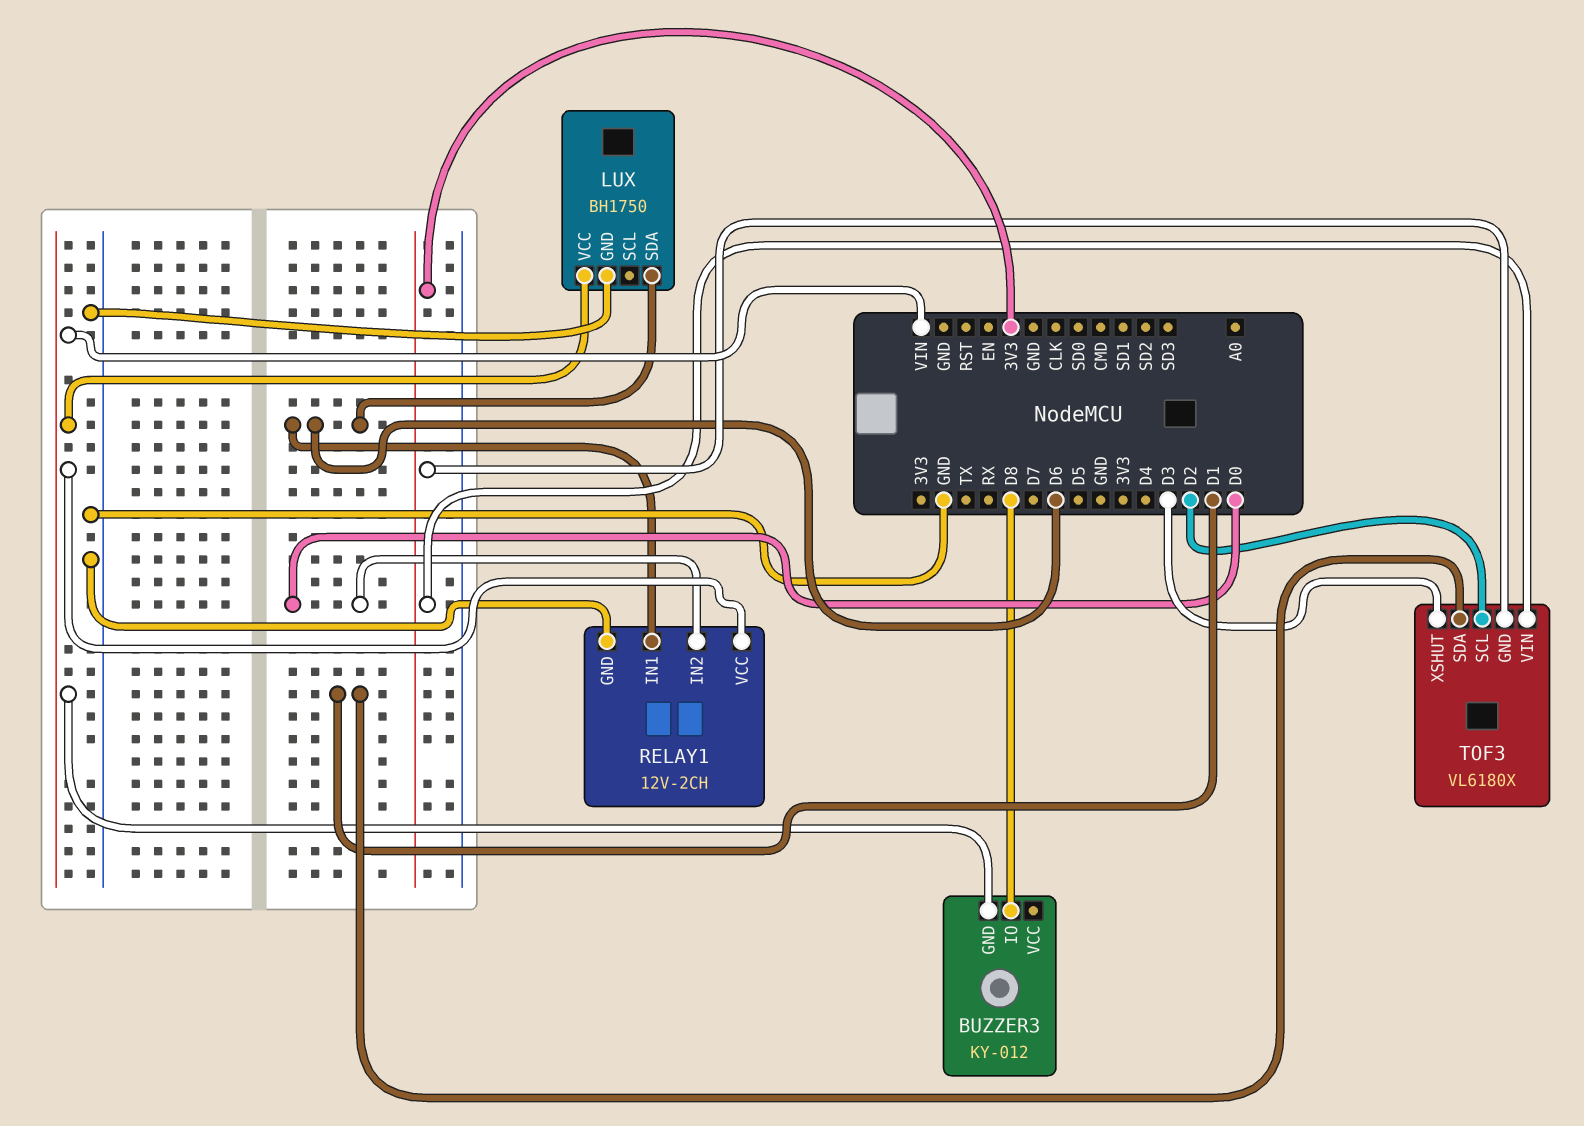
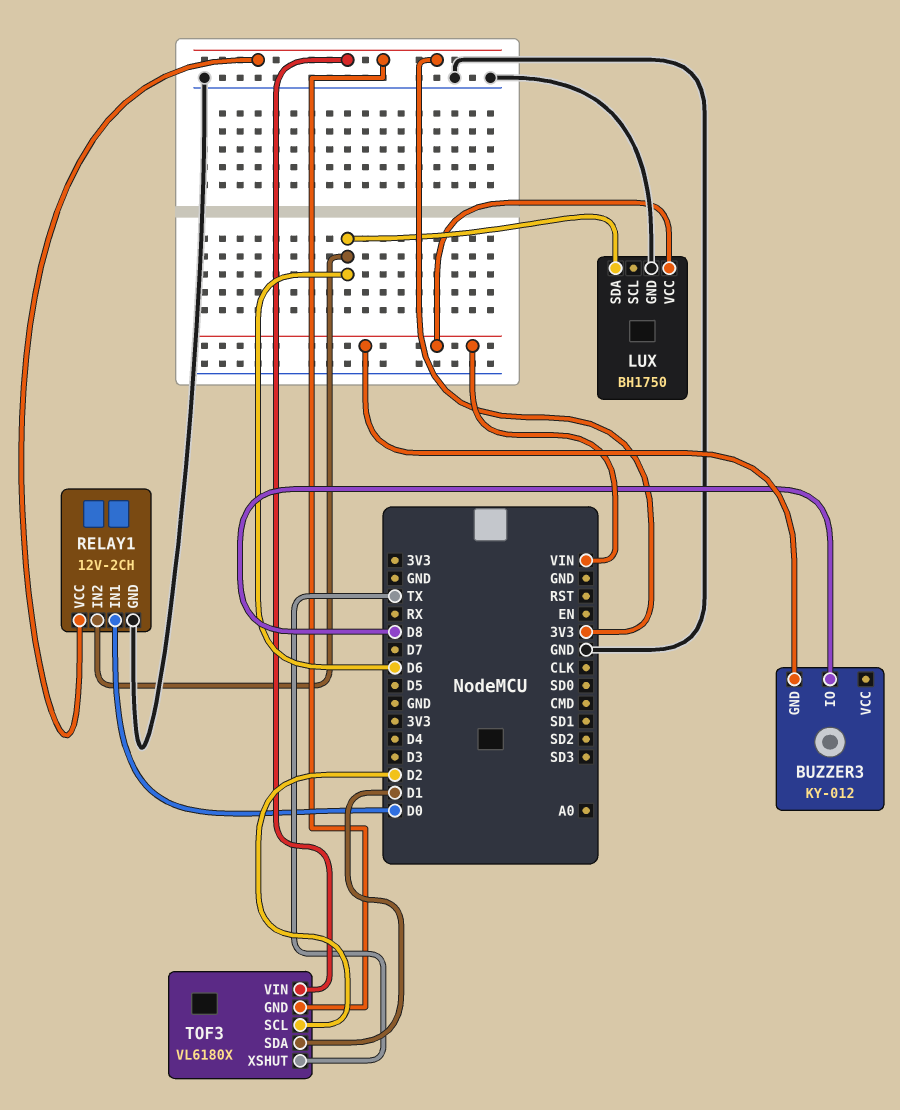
RELAY1 pin IN1: D6 -> D0
RELAY1 pin IN2: D0 -> D6
RELAY1 pin VCC: VIN -> 3V3
TOF3 pin XSHUT: D3 -> TX

